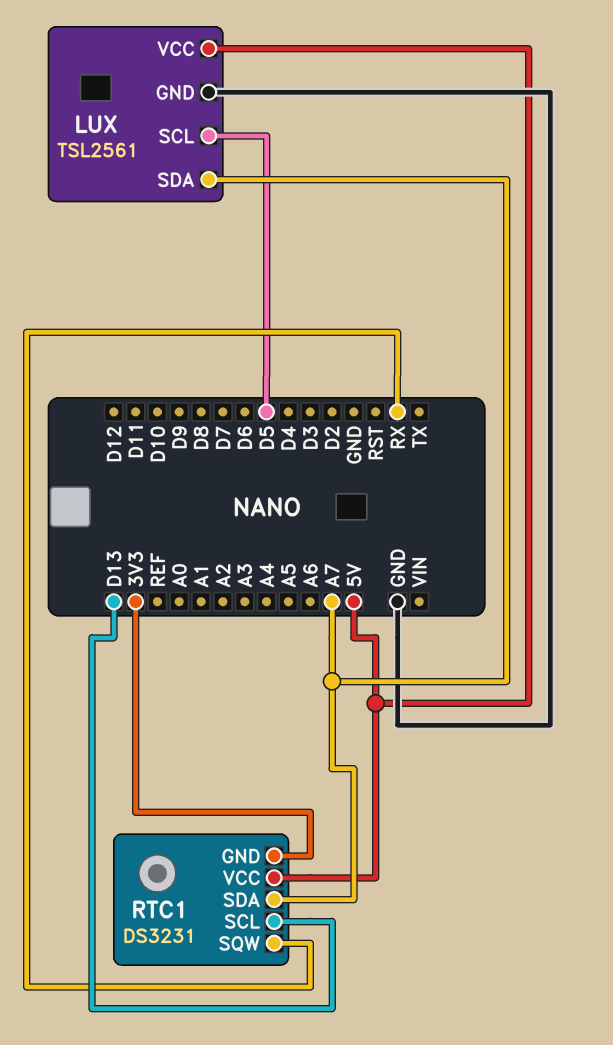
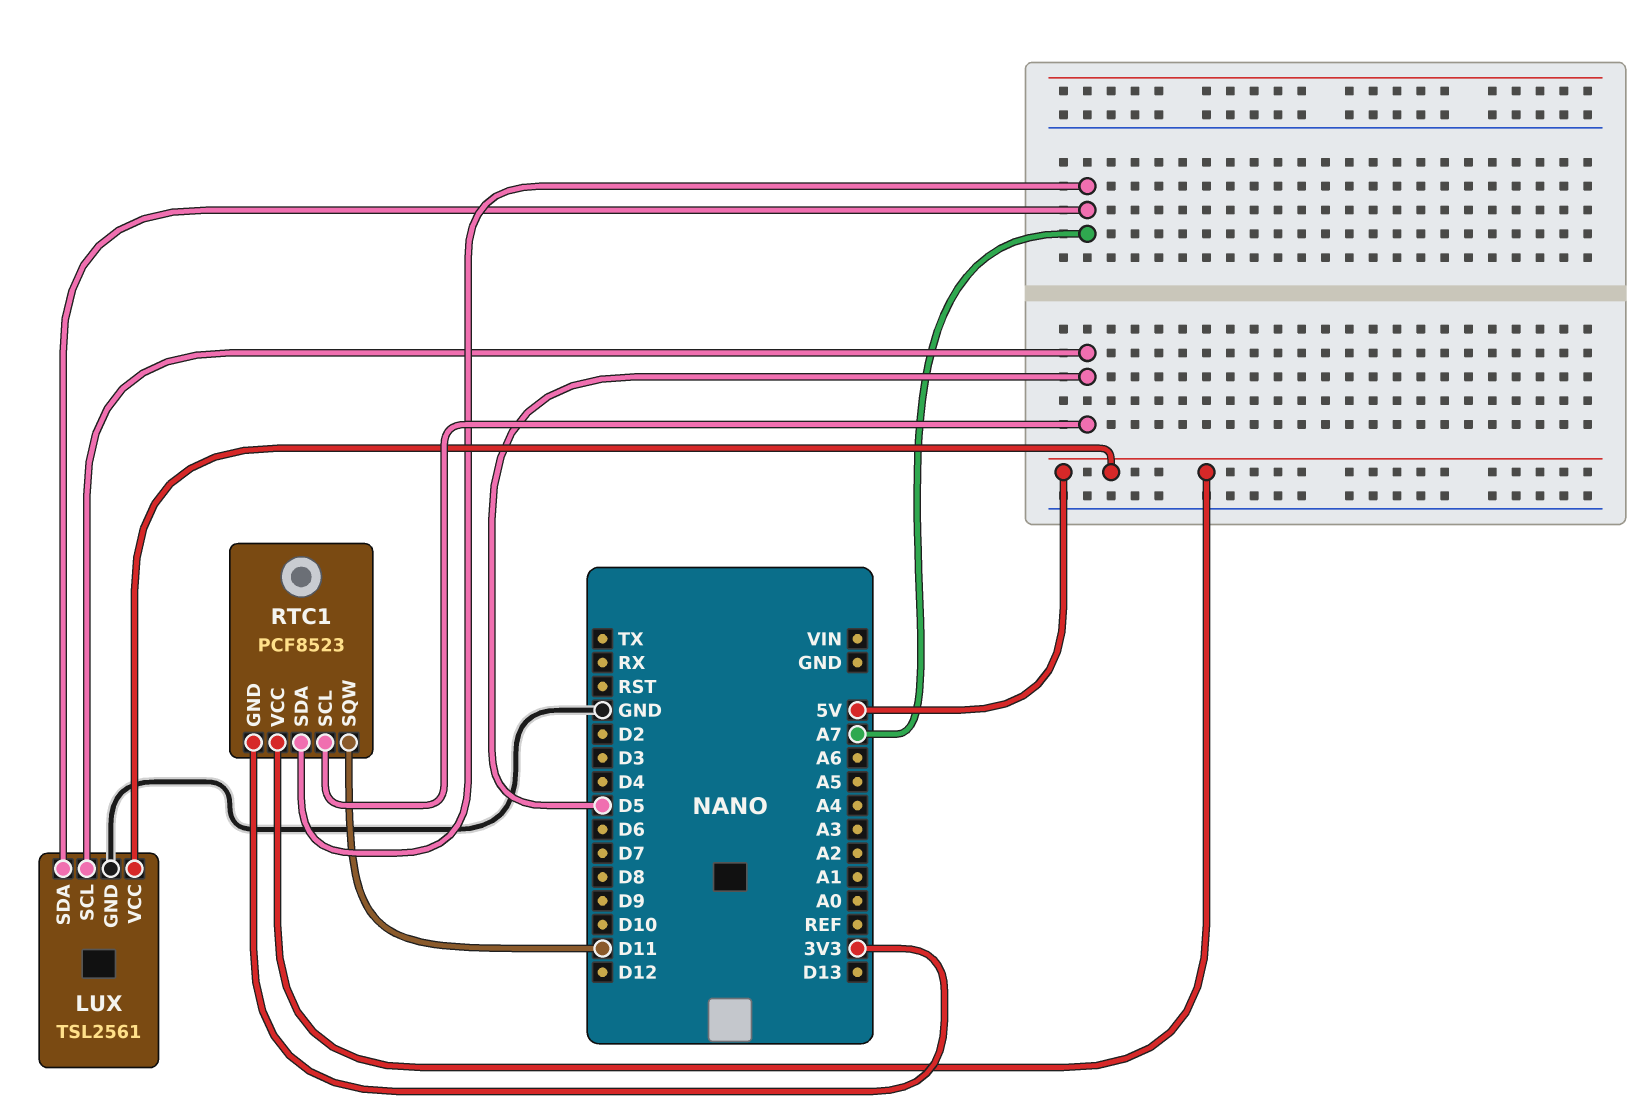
RTC1: DS3231 -> PCF8523
RTC1 pin SCL: D13 -> D5
RTC1 pin SQW: RX -> D11

